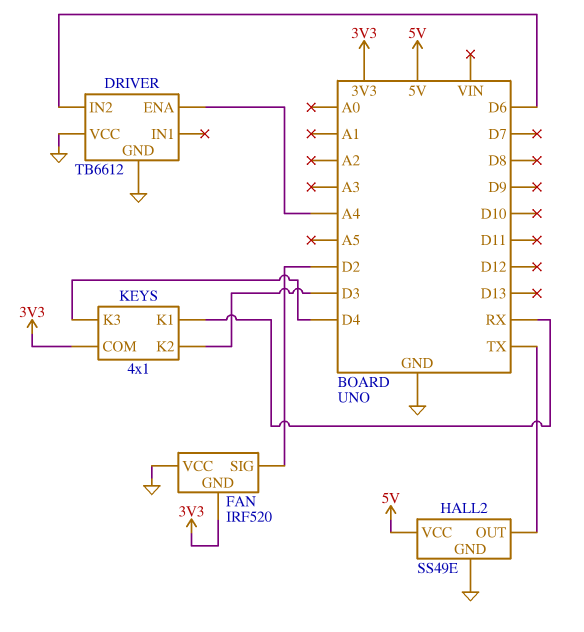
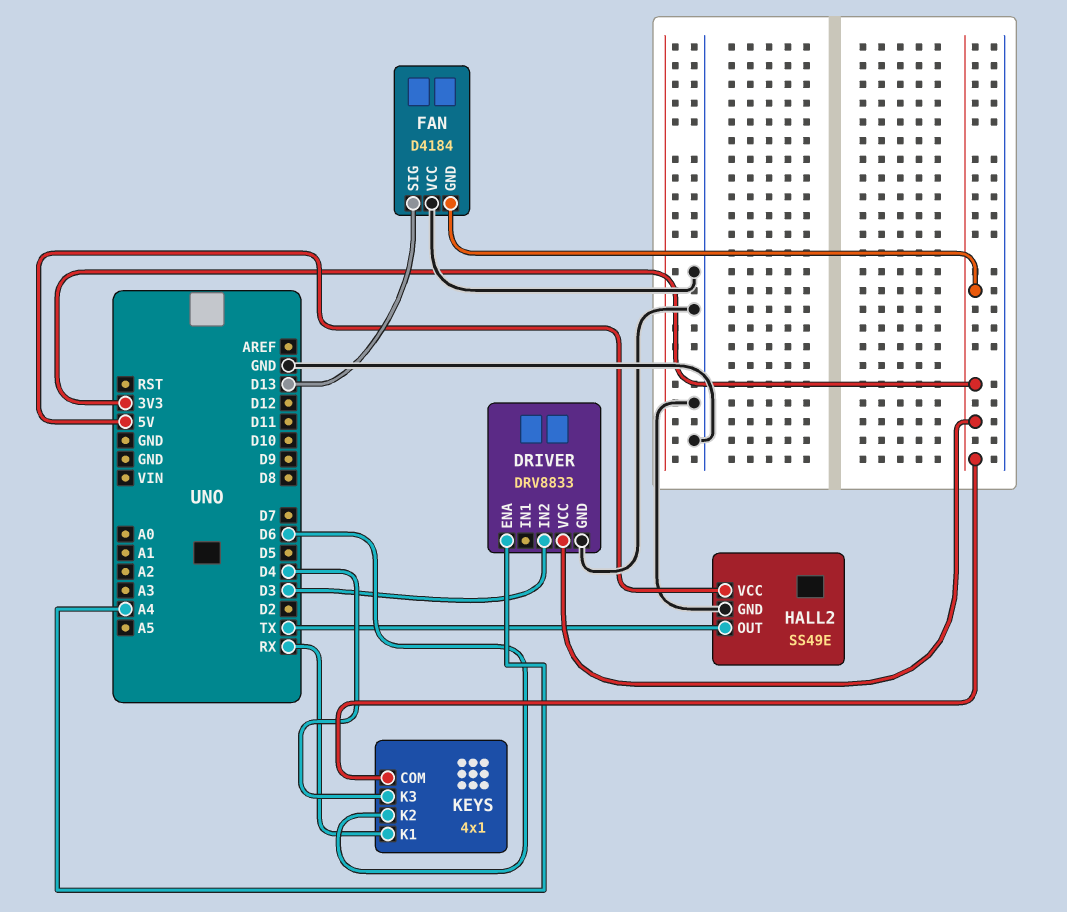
DRIVER: TB6612 -> DRV8833
DRIVER pin IN2: D6 -> D3
DRIVER pin VCC: GND -> 3V3
FAN: IRF520 -> D4184
FAN pin SIG: D2 -> D13
KEYS pin K2: D3 -> D6

